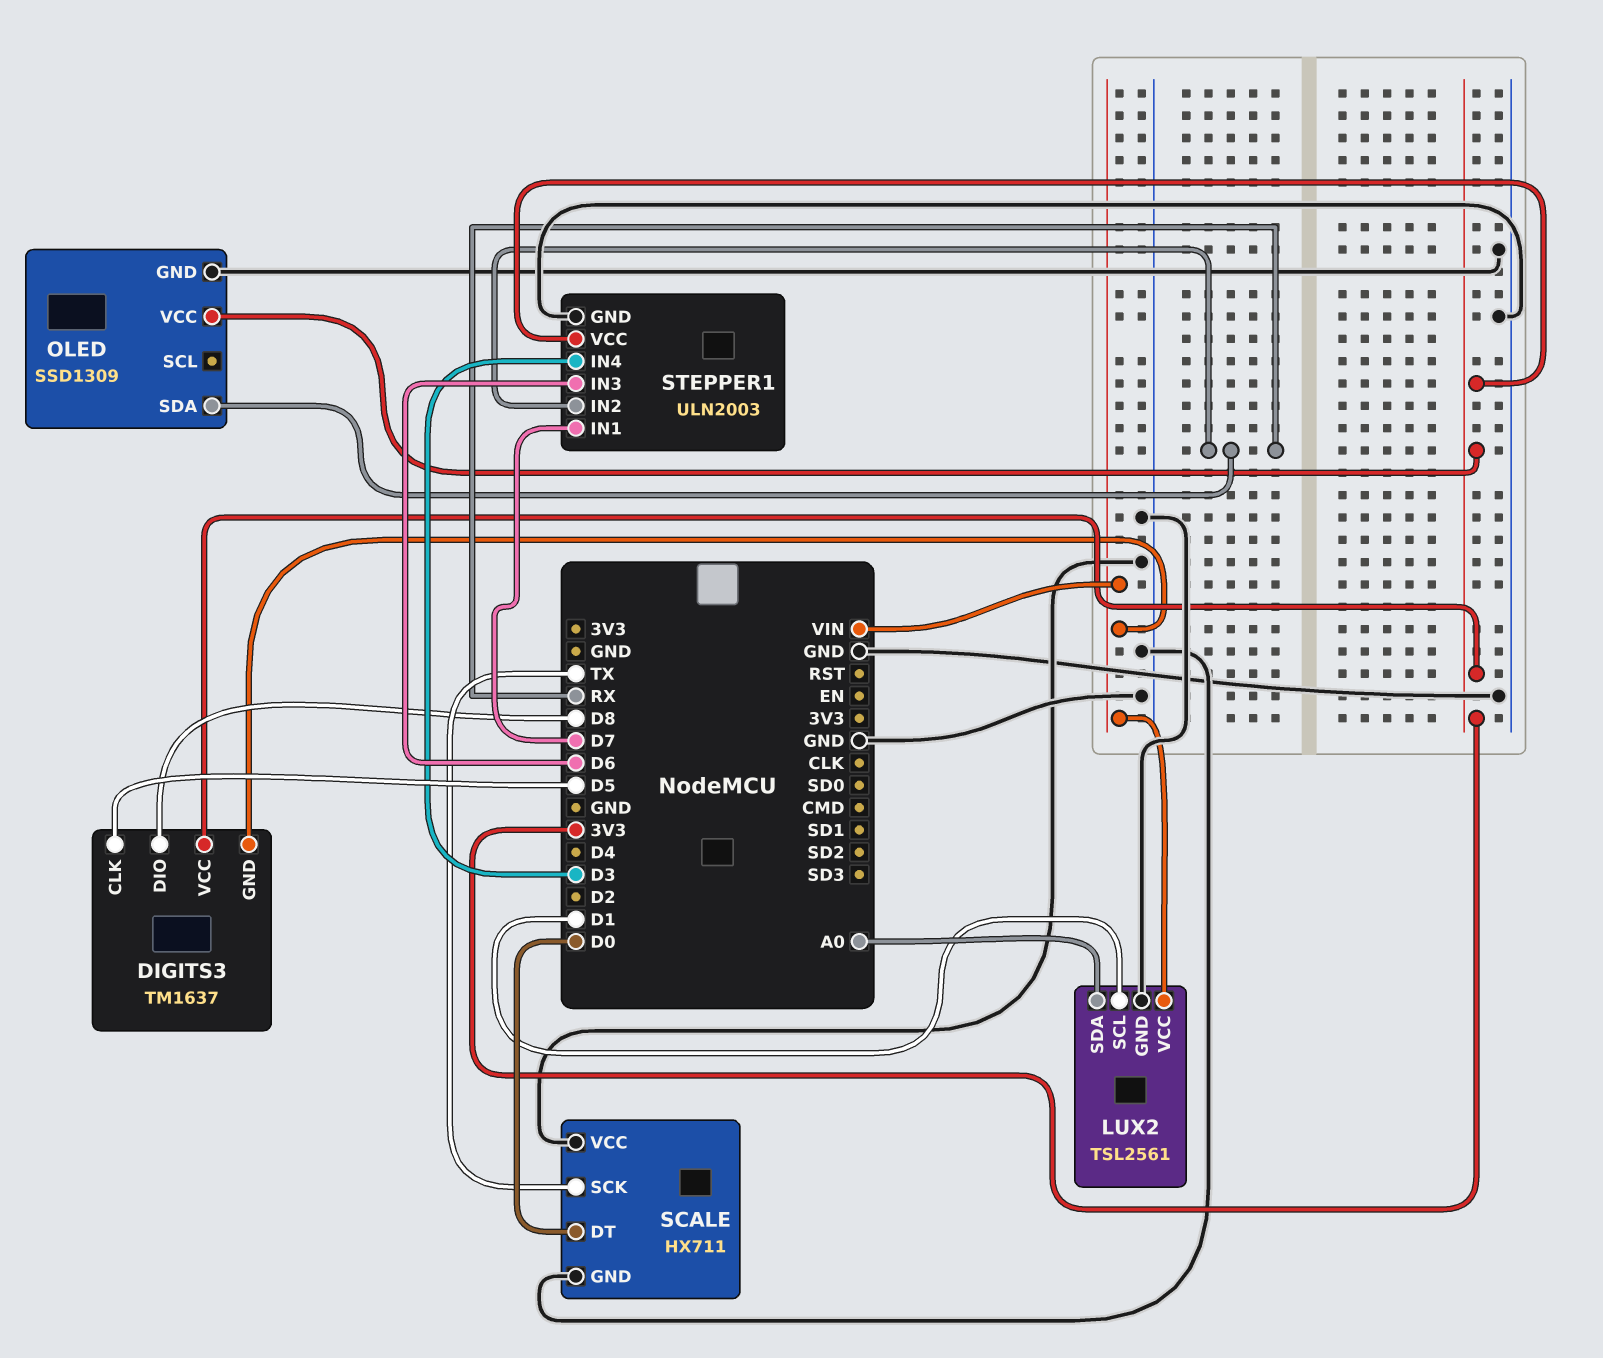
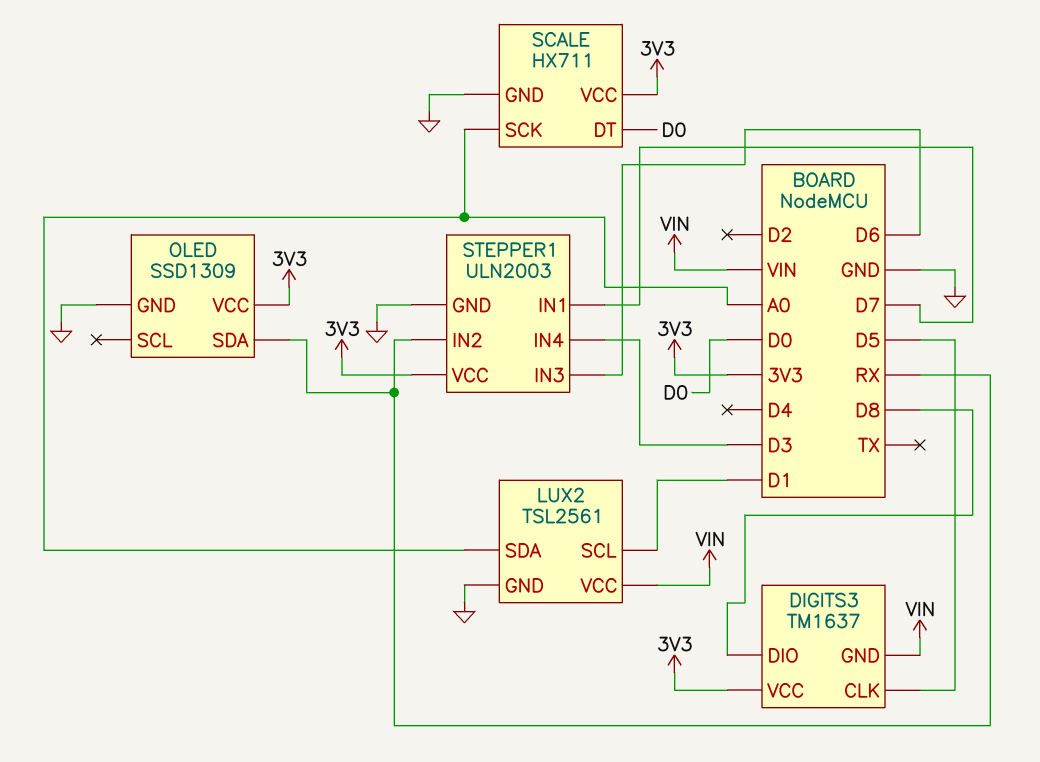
SCALE pin SCK: TX -> A0
SCALE pin VCC: GND -> 3V3

